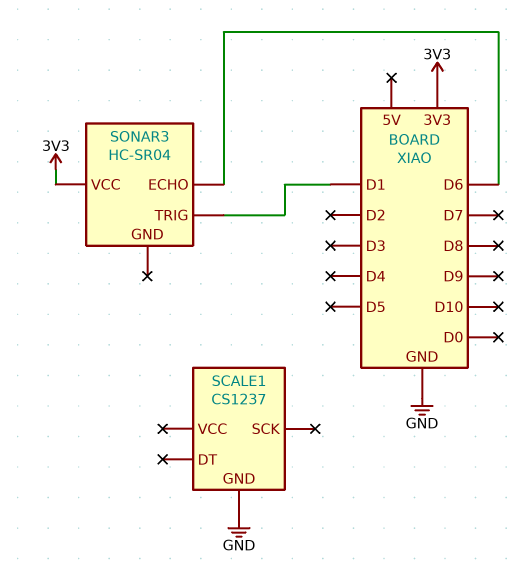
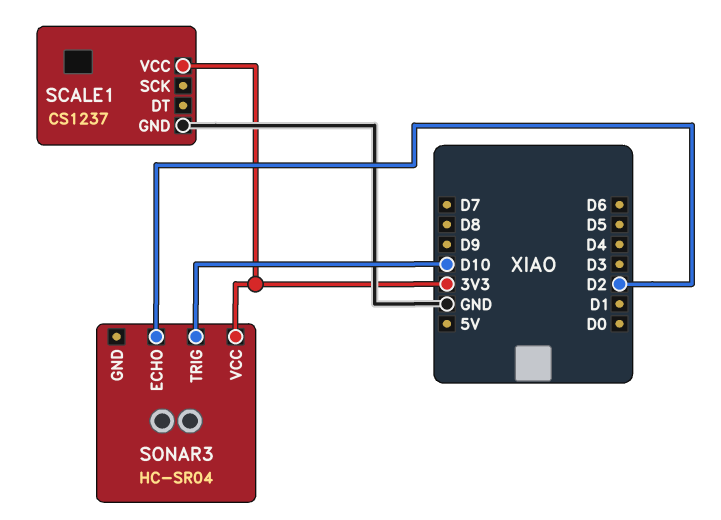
SCALE1 pin VCC: none -> 3V3
SONAR3 pin ECHO: D6 -> D2
SONAR3 pin TRIG: D1 -> D10

